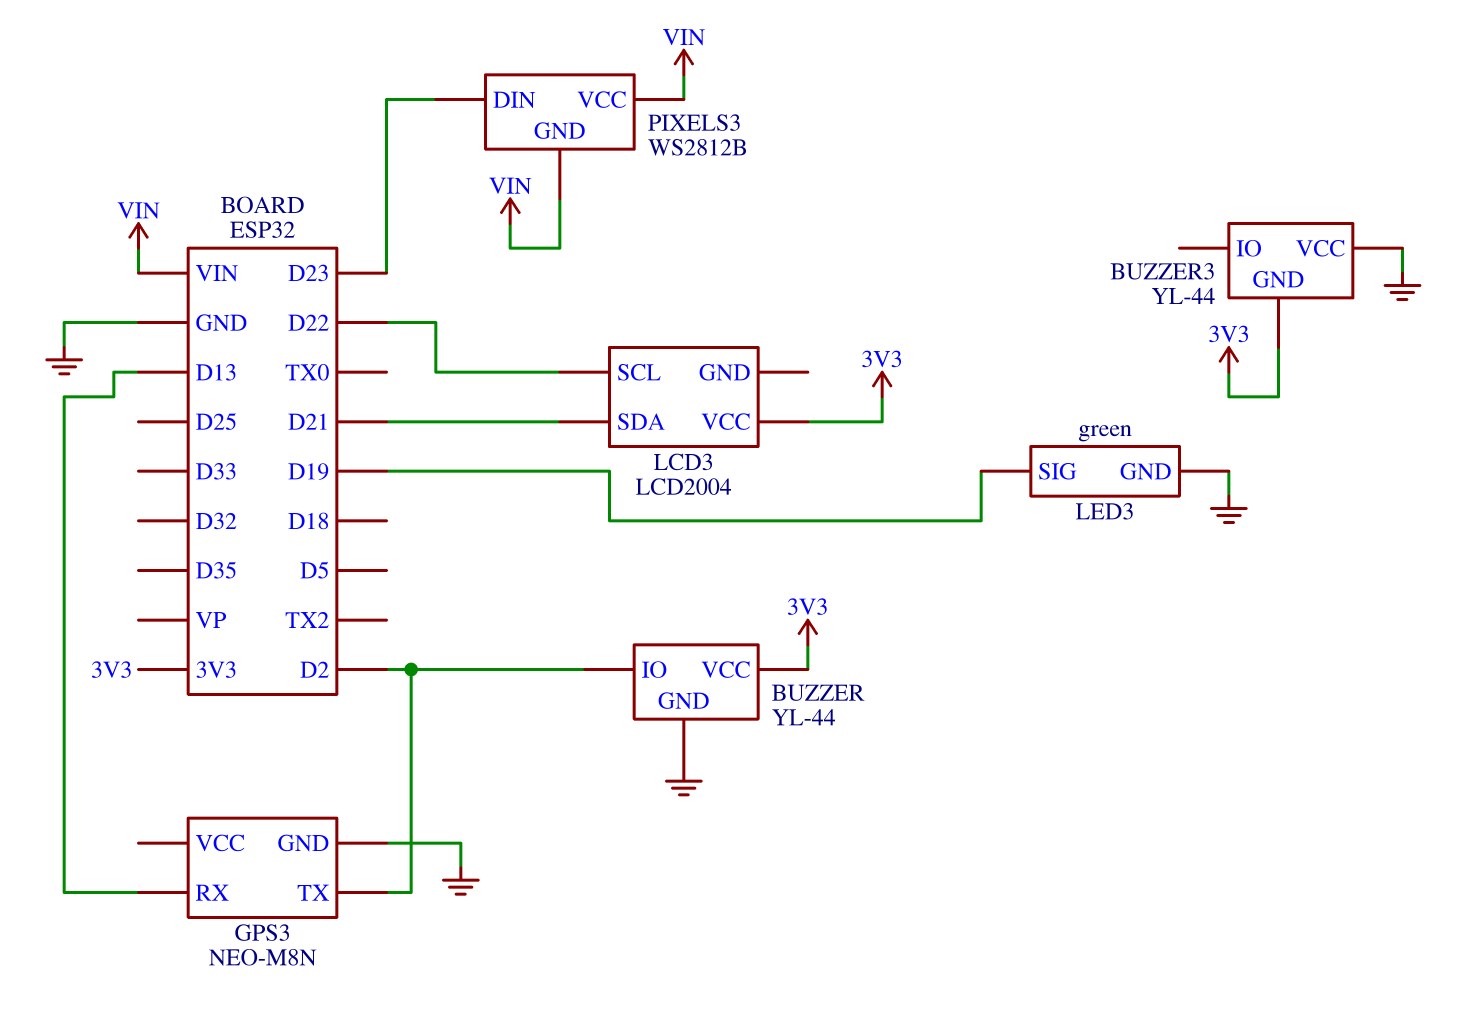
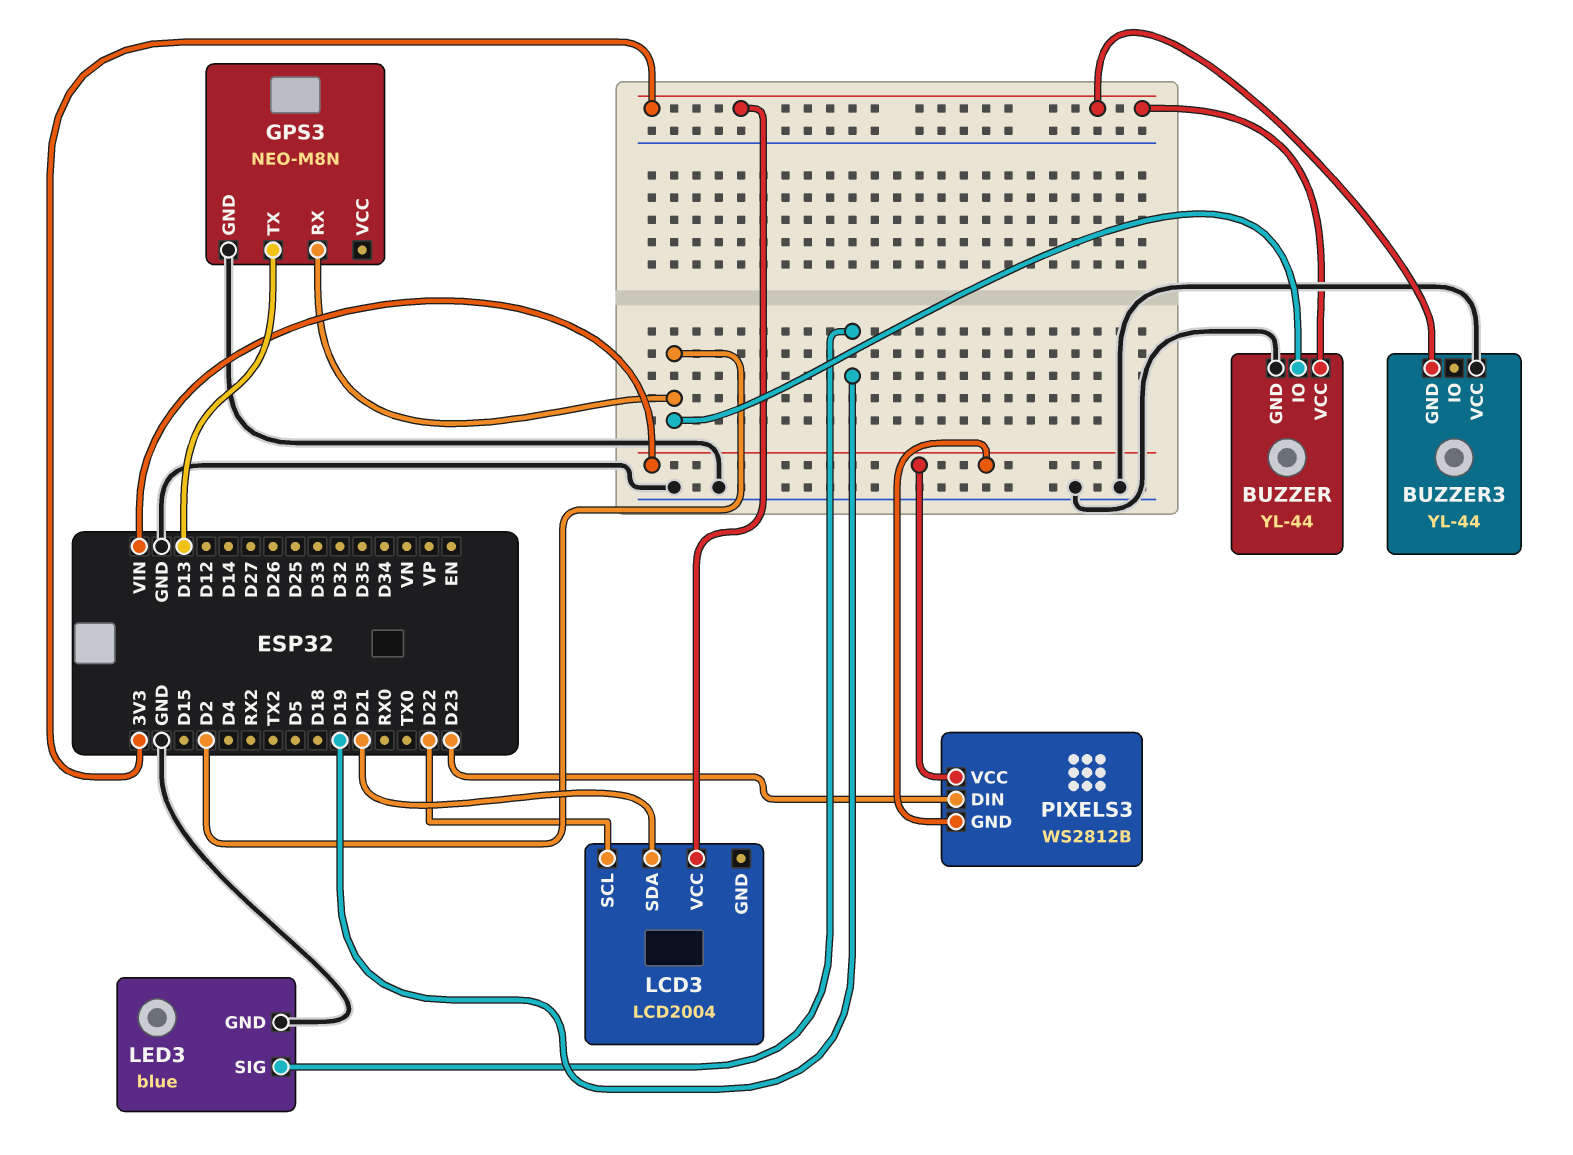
GPS3 pin RX: D13 -> D2
GPS3 pin TX: D2 -> D13
LED3: green -> blue

